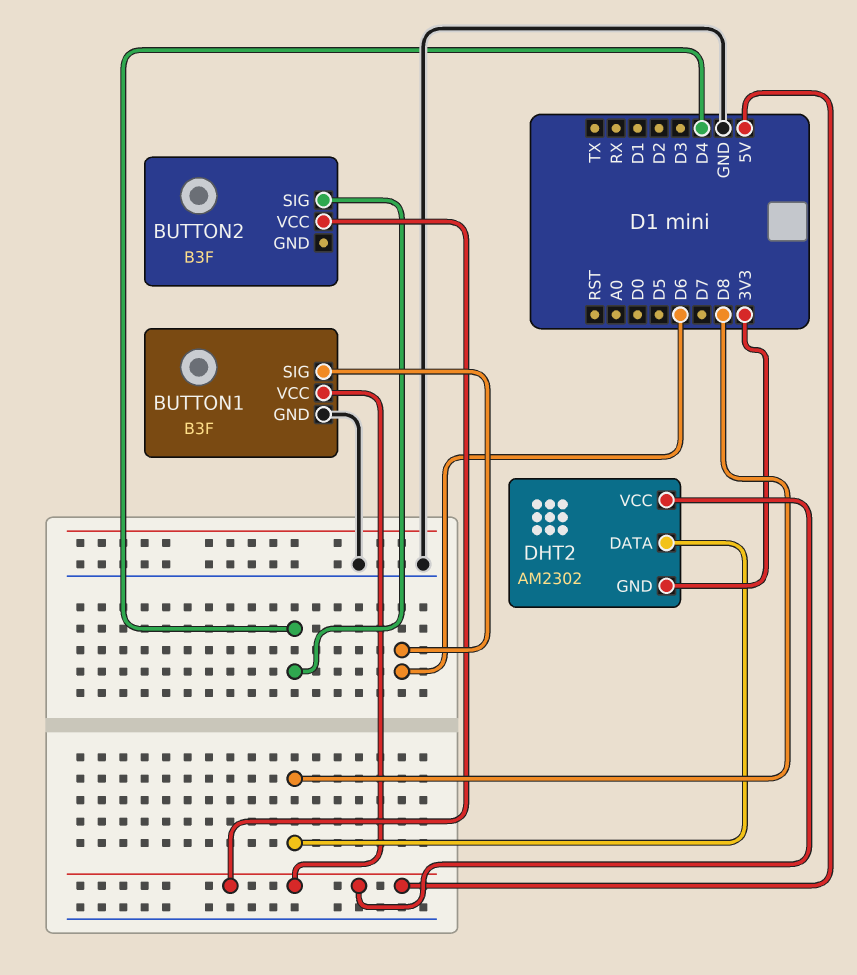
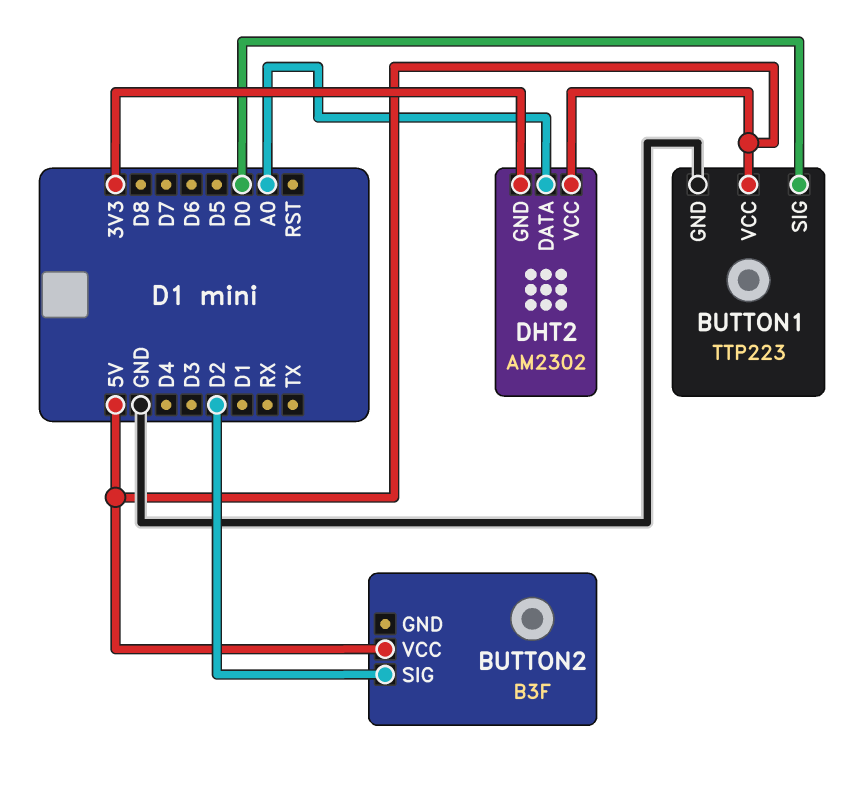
BUTTON1: B3F -> TTP223
BUTTON1 pin SIG: D6 -> D0
BUTTON2 pin SIG: D4 -> D2
DHT2 pin DATA: D8 -> A0

